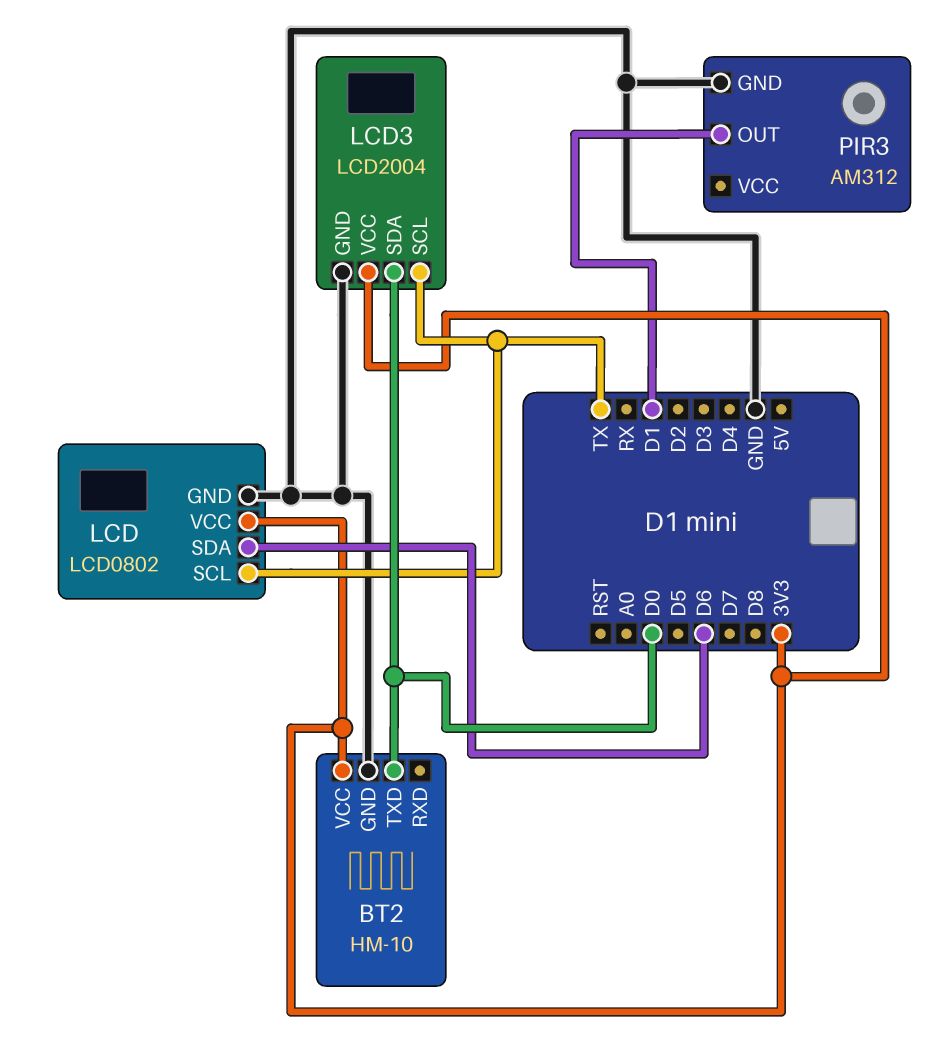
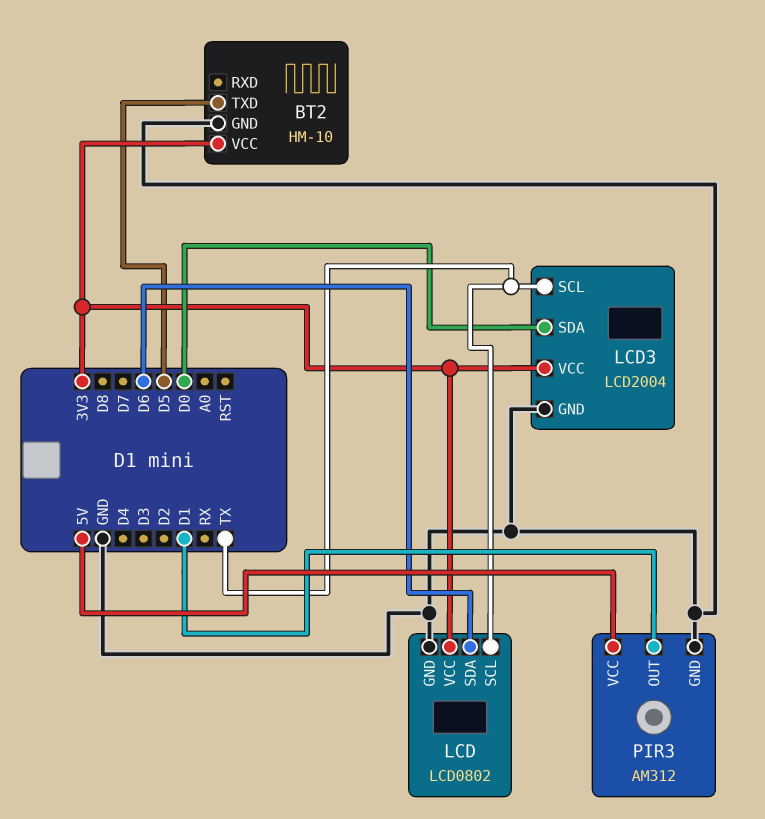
BT2 pin TXD: D0 -> D5
PIR3 pin VCC: none -> 5V

